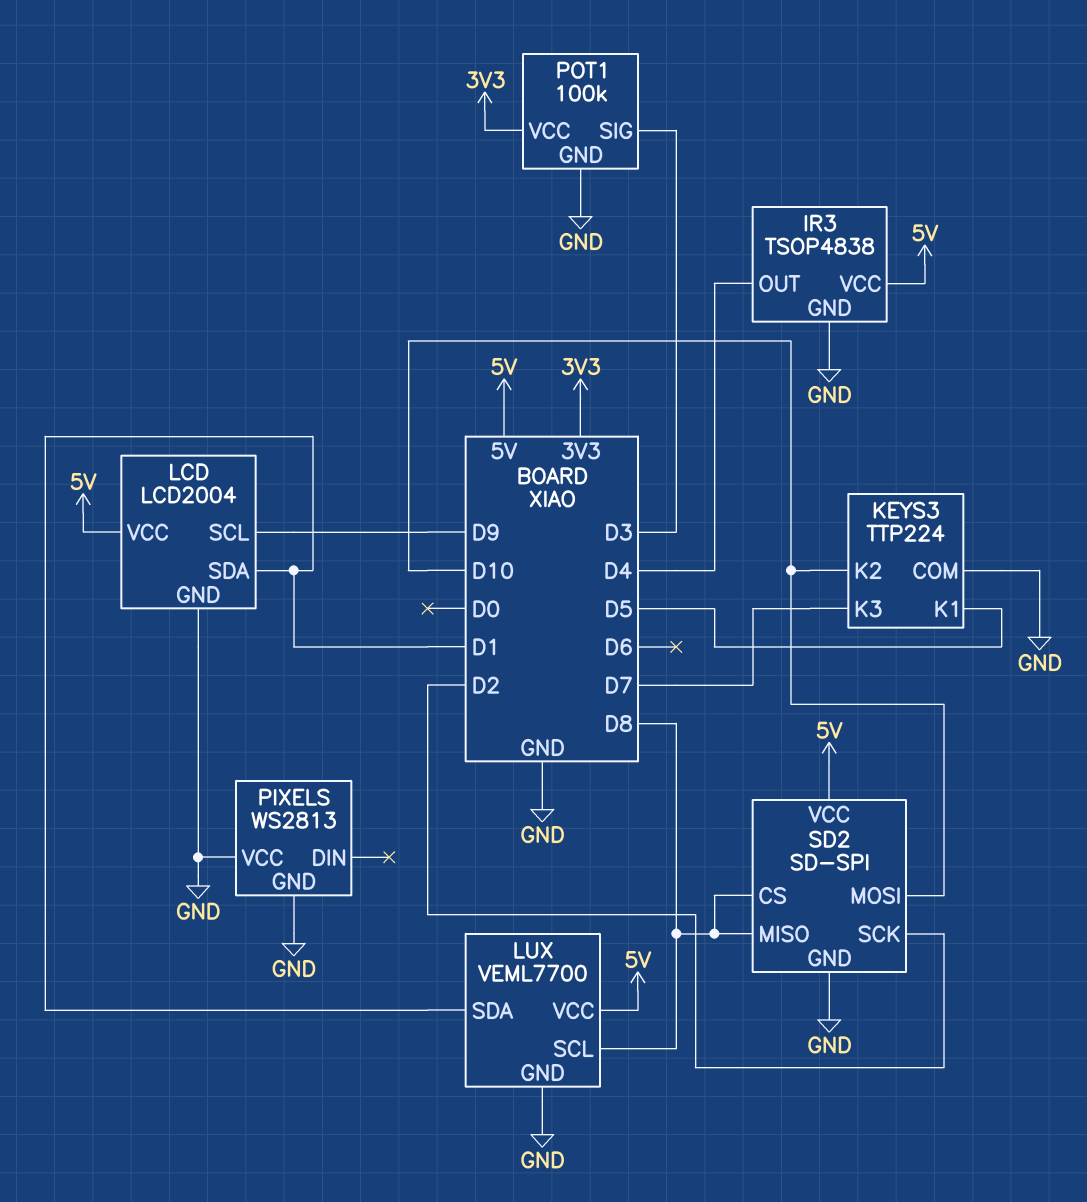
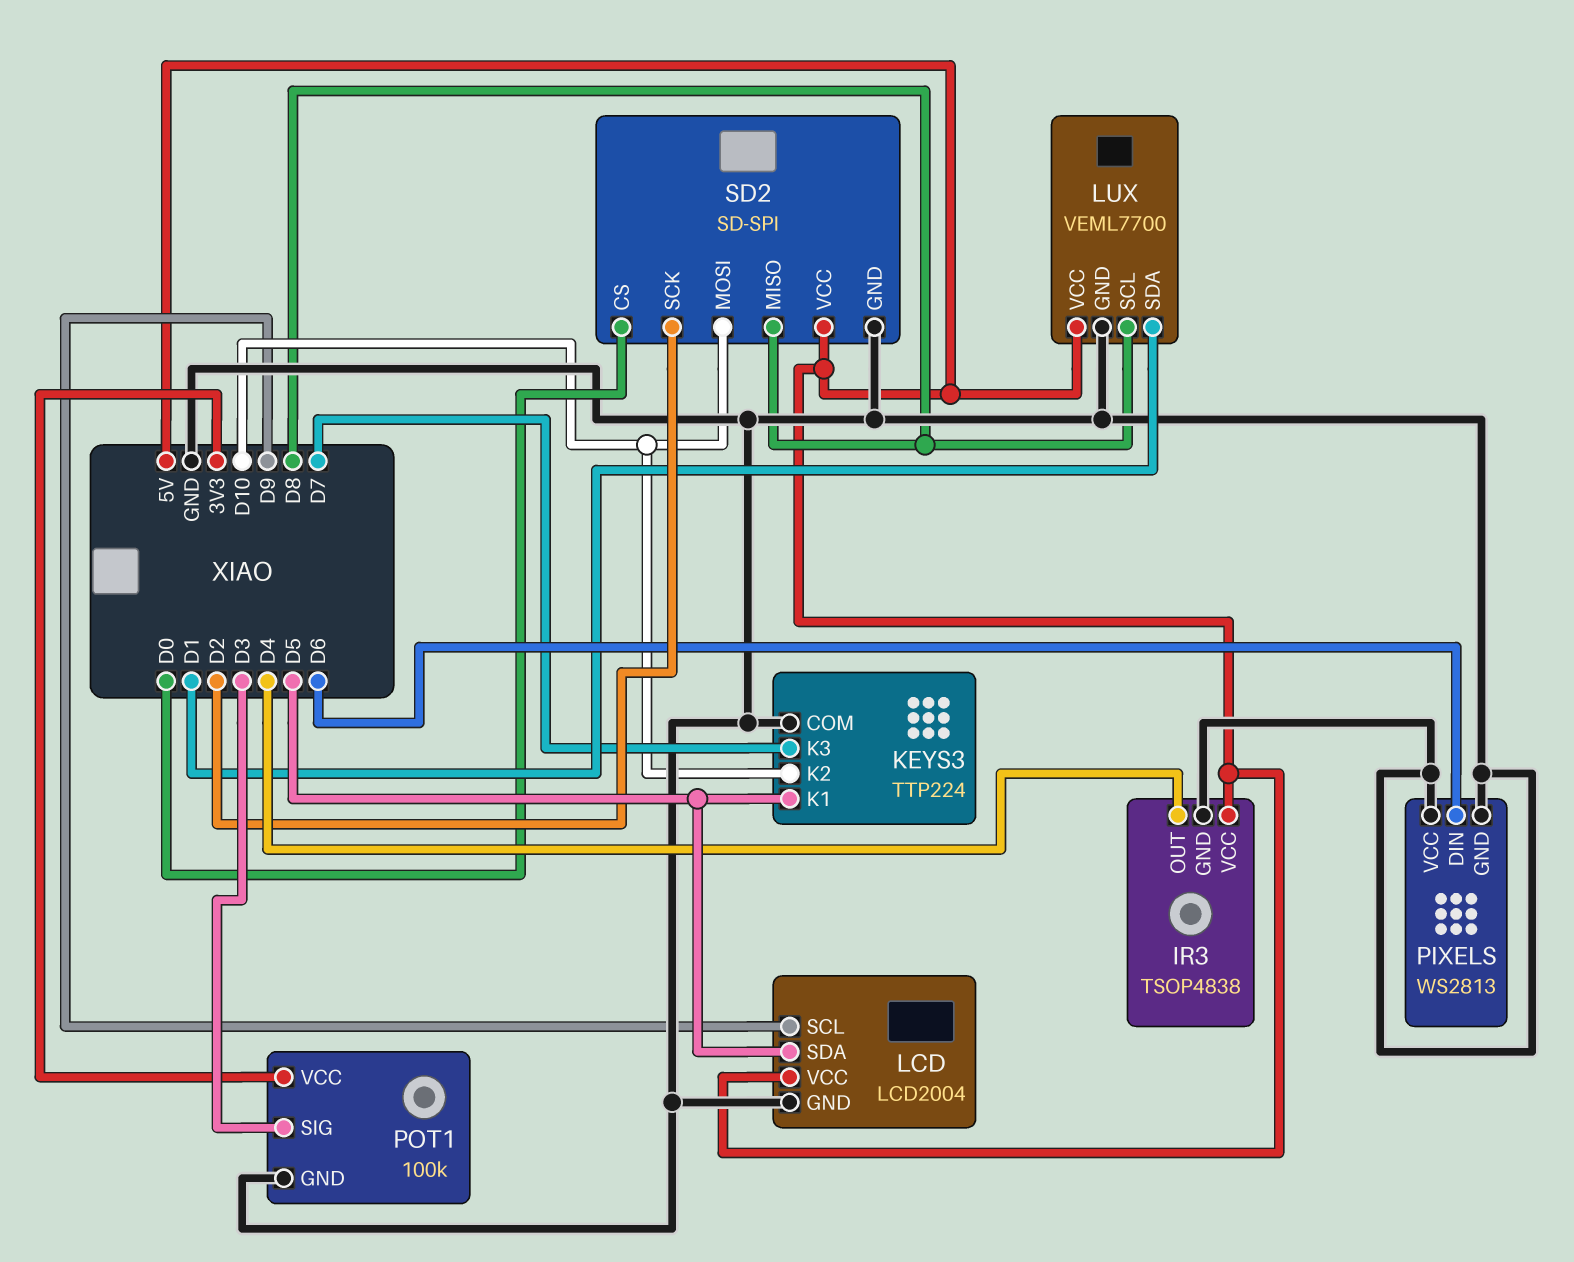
LCD pin SDA: D1 -> D5
PIXELS pin DIN: none -> D6
SD2 pin CS: D8 -> D0

